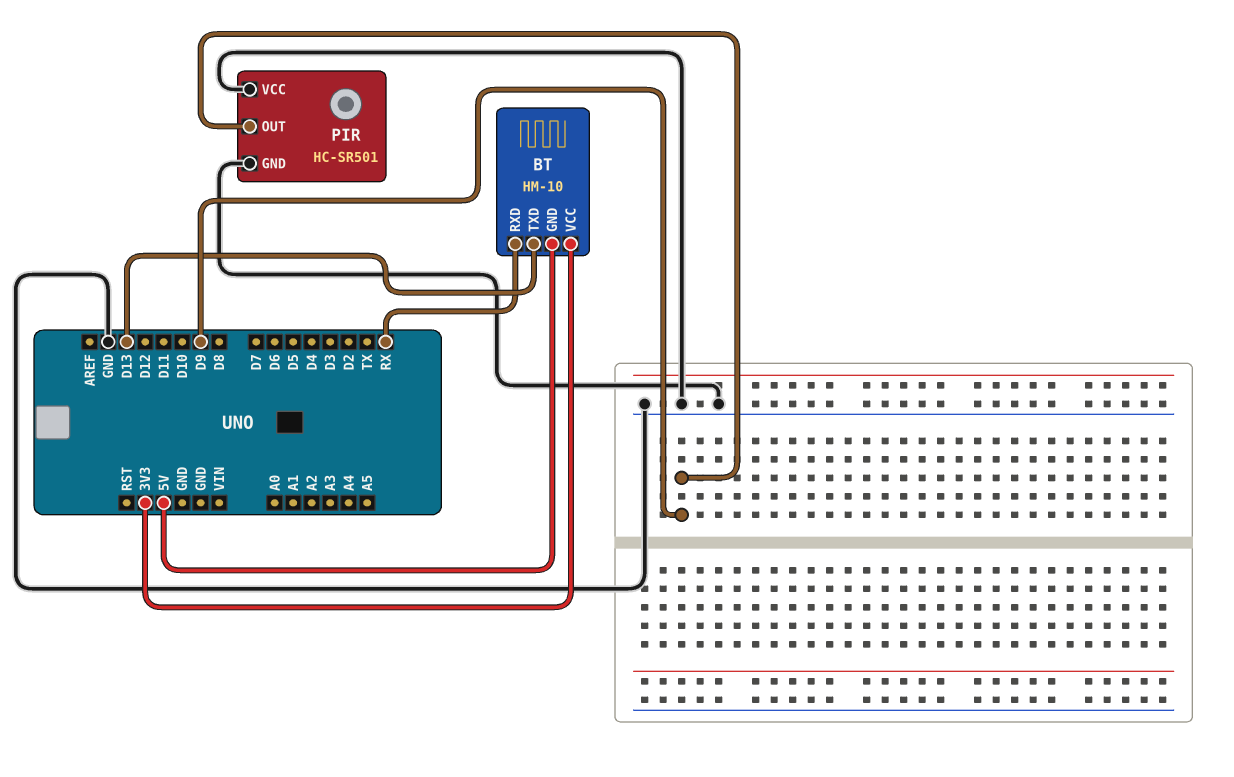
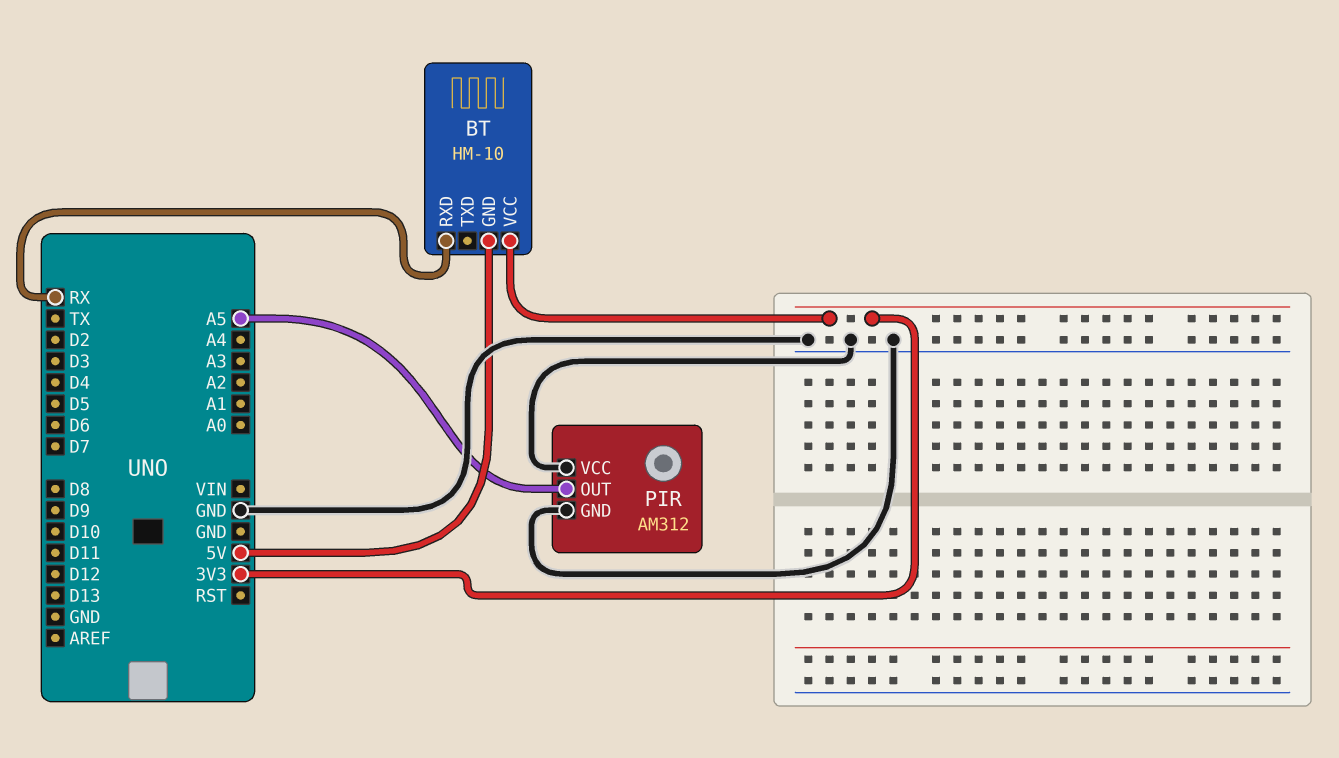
BT pin TXD: D13 -> none
PIR: HC-SR501 -> AM312
PIR pin OUT: D9 -> A5

